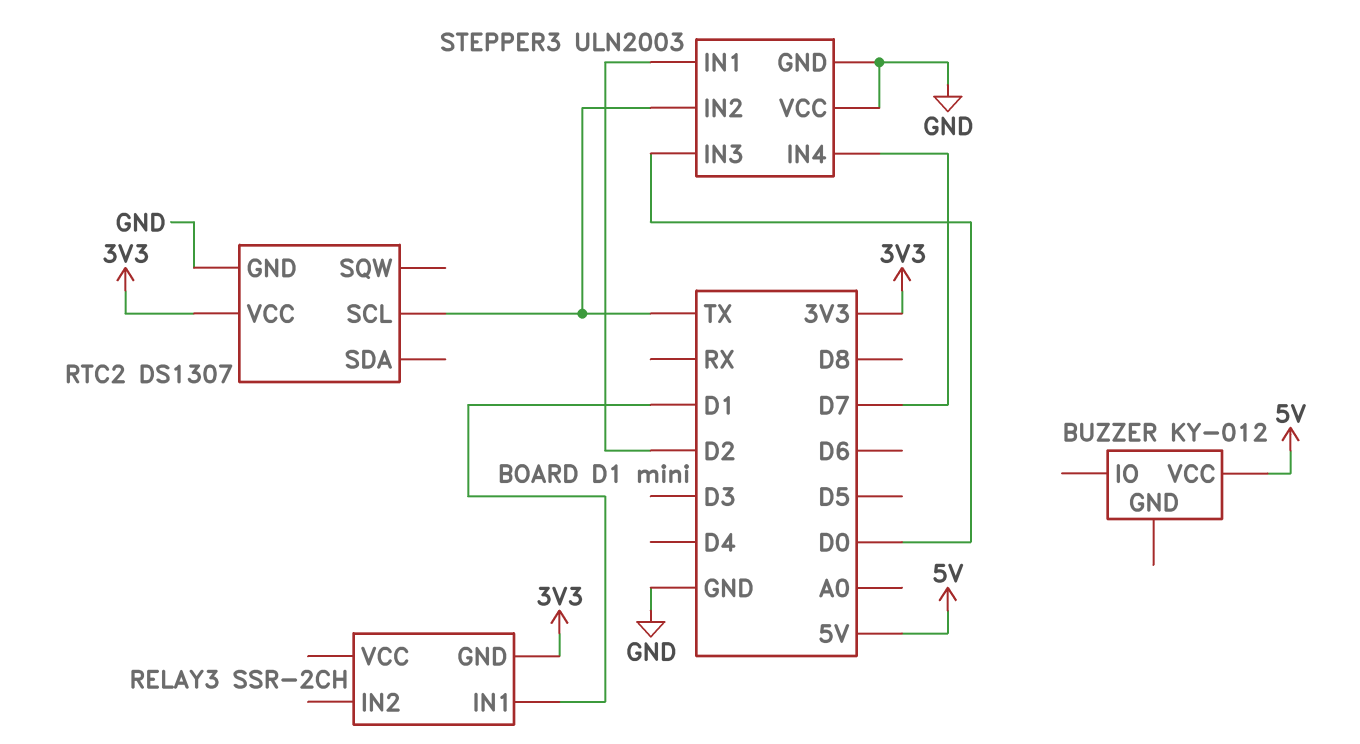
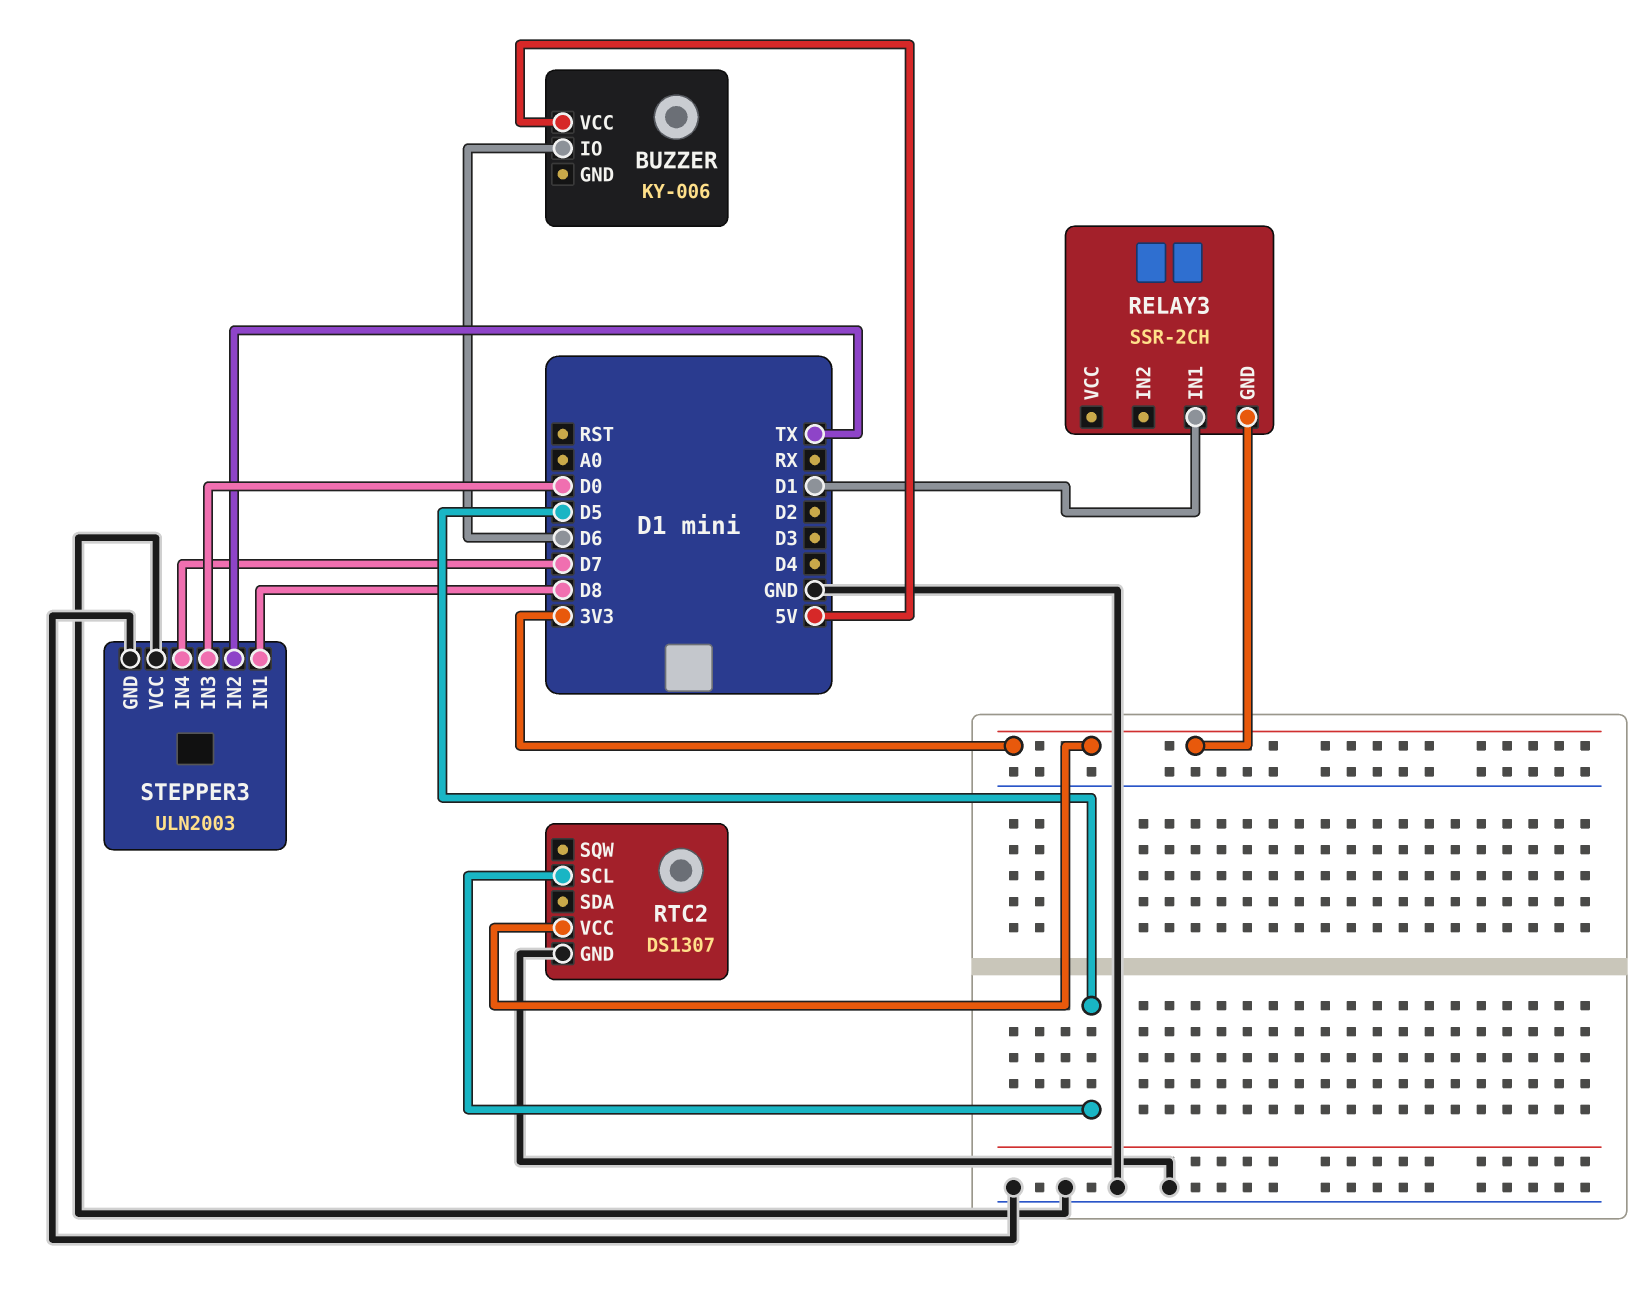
BUZZER: KY-012 -> KY-006
BUZZER pin IO: none -> D6
RTC2 pin SCL: TX -> D5
STEPPER3 pin IN1: D2 -> D8

